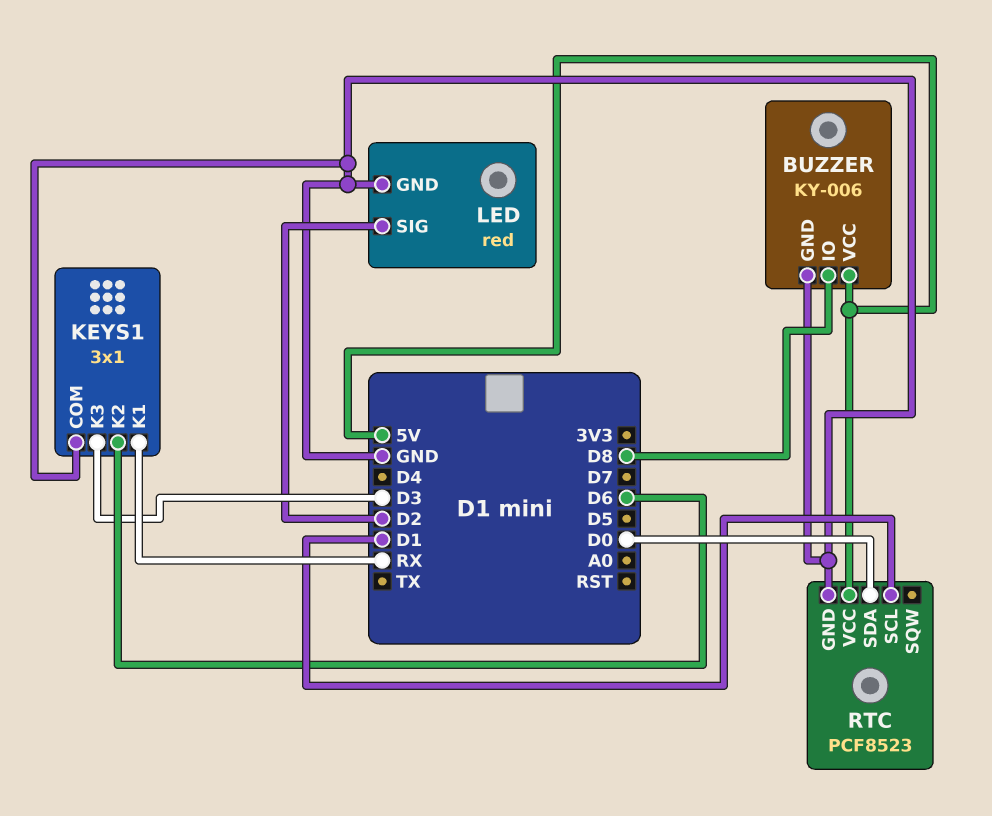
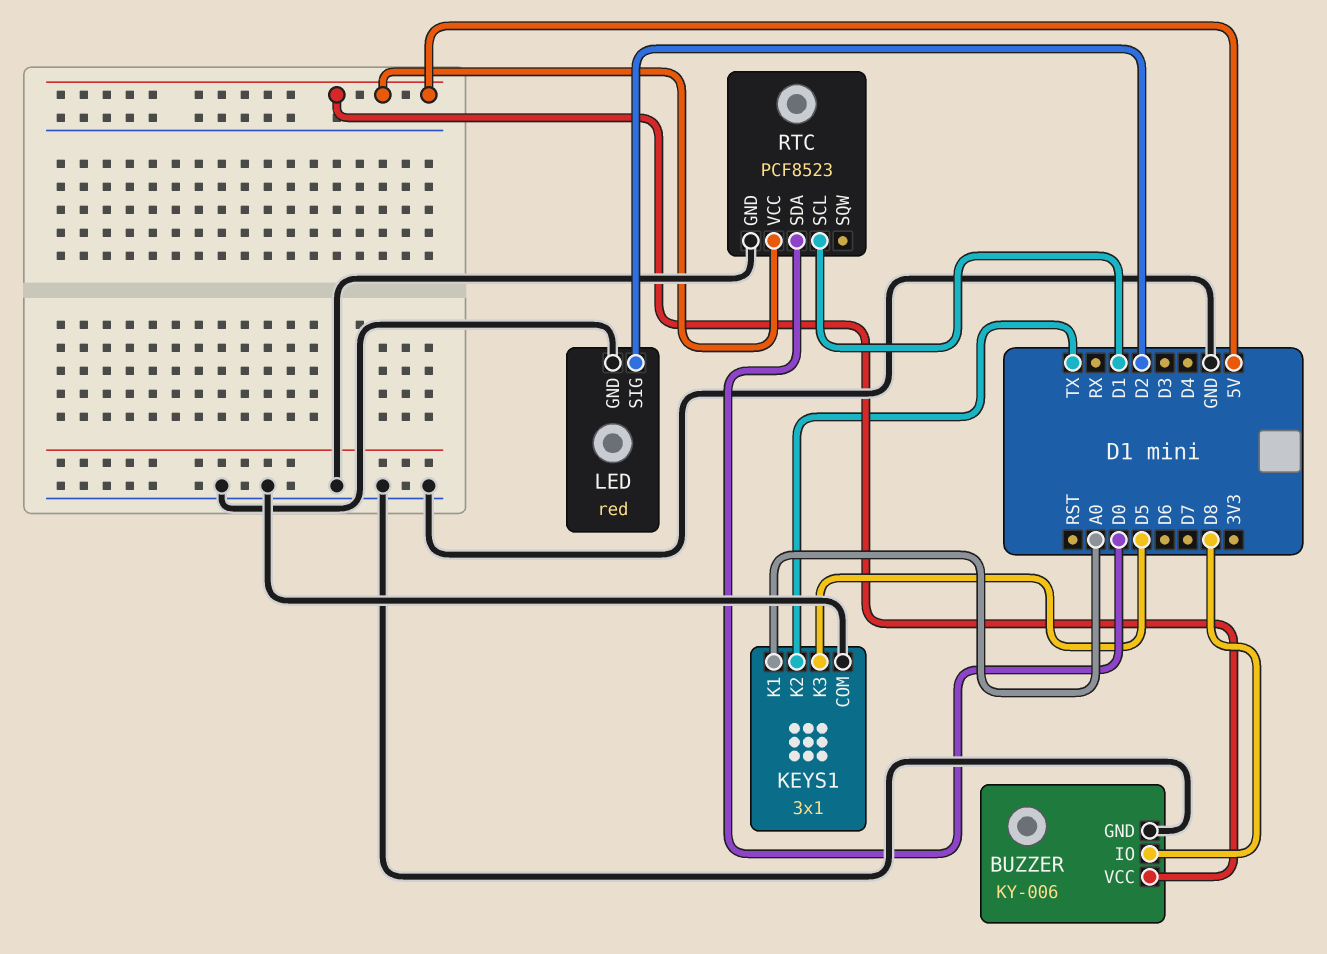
KEYS1 pin K1: RX -> A0
KEYS1 pin K2: D6 -> TX
KEYS1 pin K3: D3 -> D5

